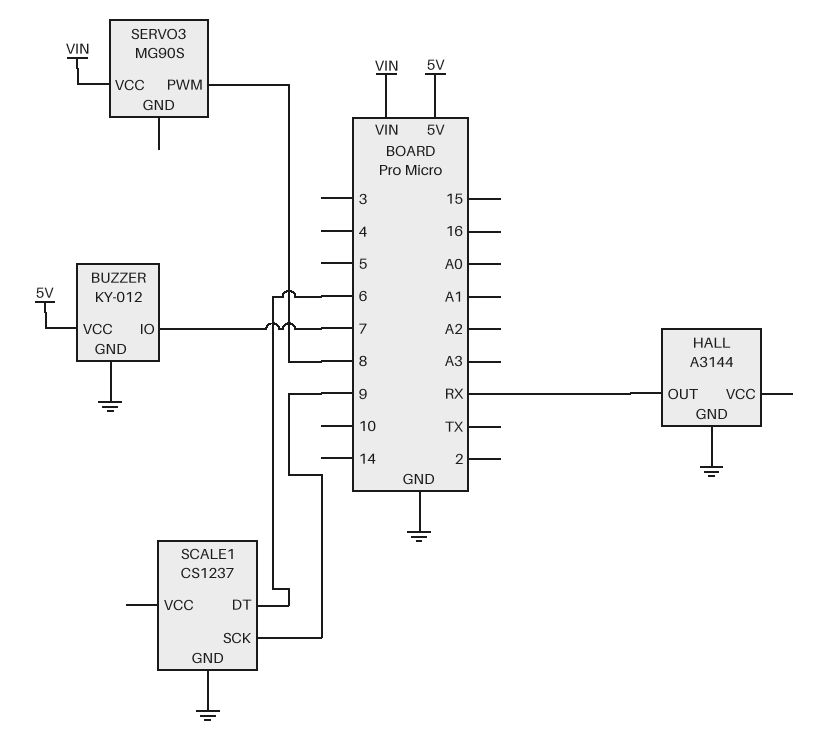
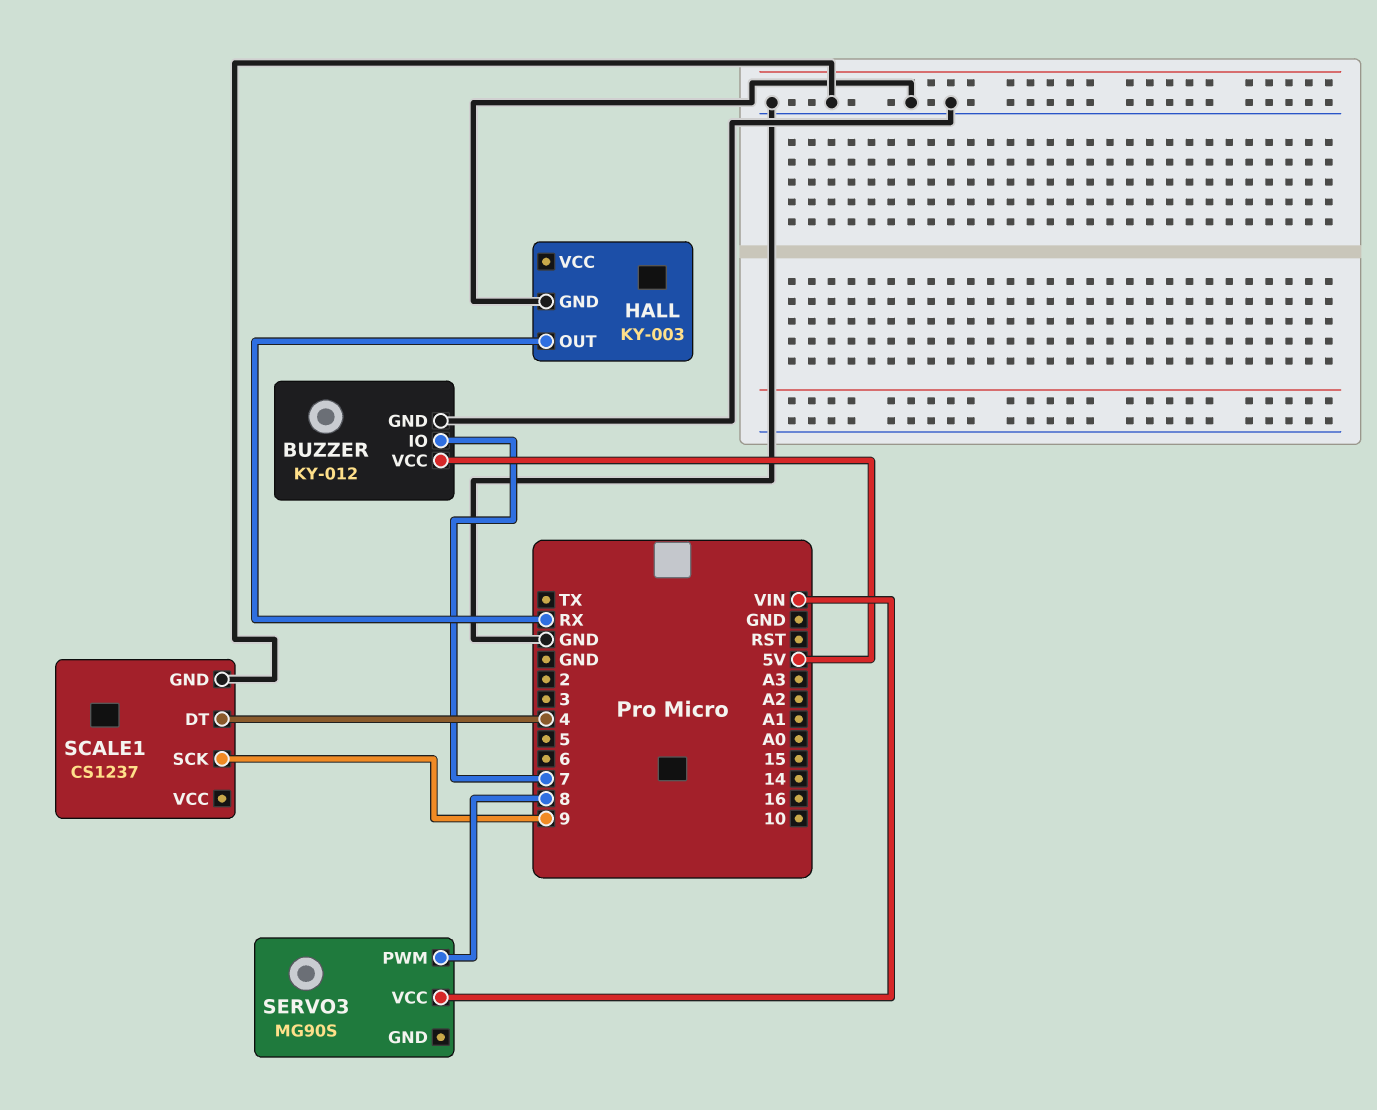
HALL: A3144 -> KY-003
SCALE1 pin DT: 6 -> 4

